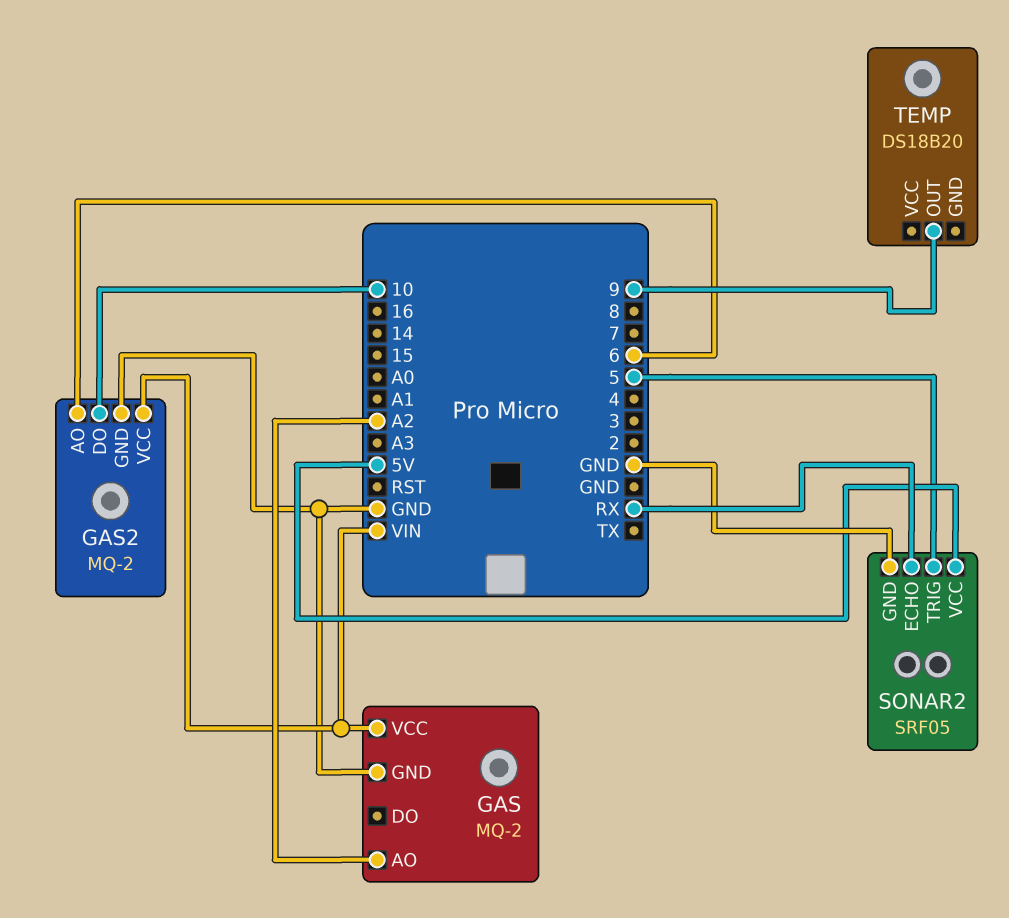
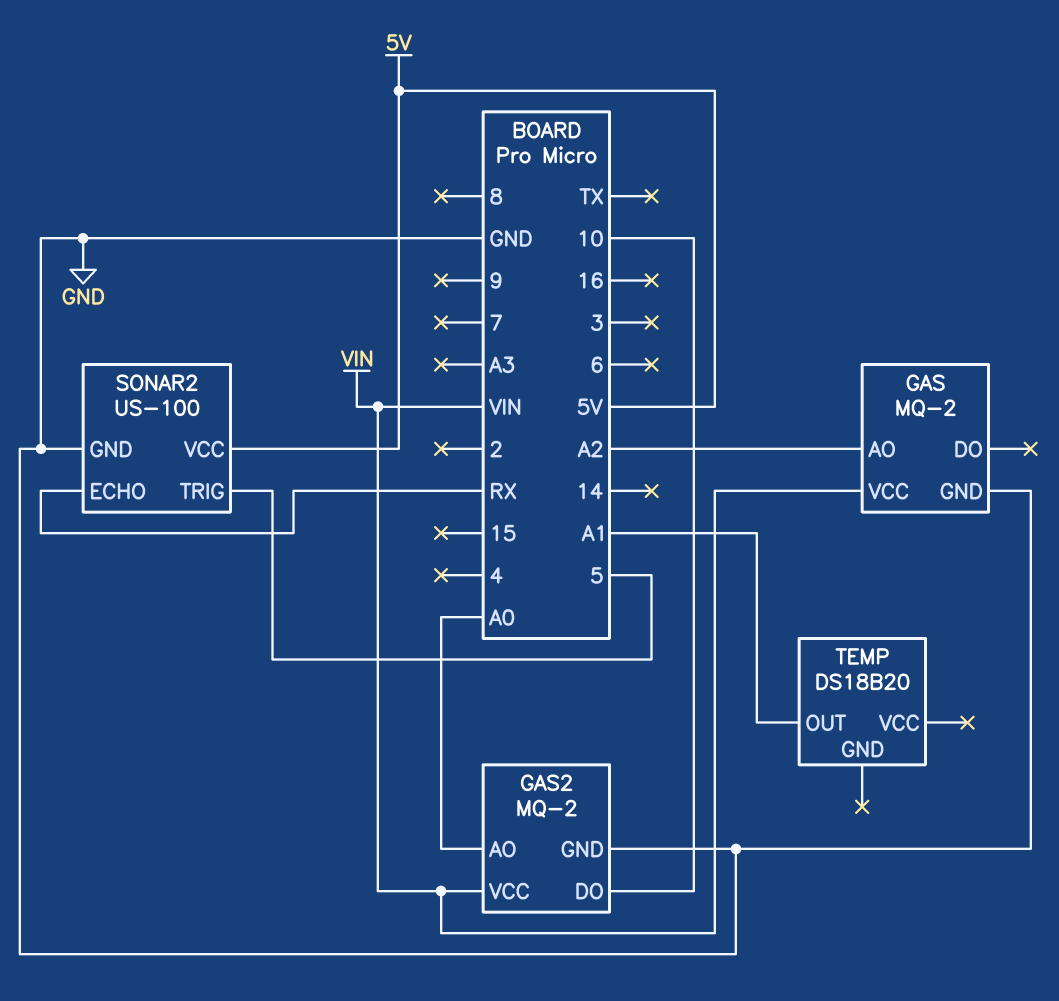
GAS2 pin AO: 6 -> A0
SONAR2: SRF05 -> US-100
TEMP pin OUT: 9 -> A1

